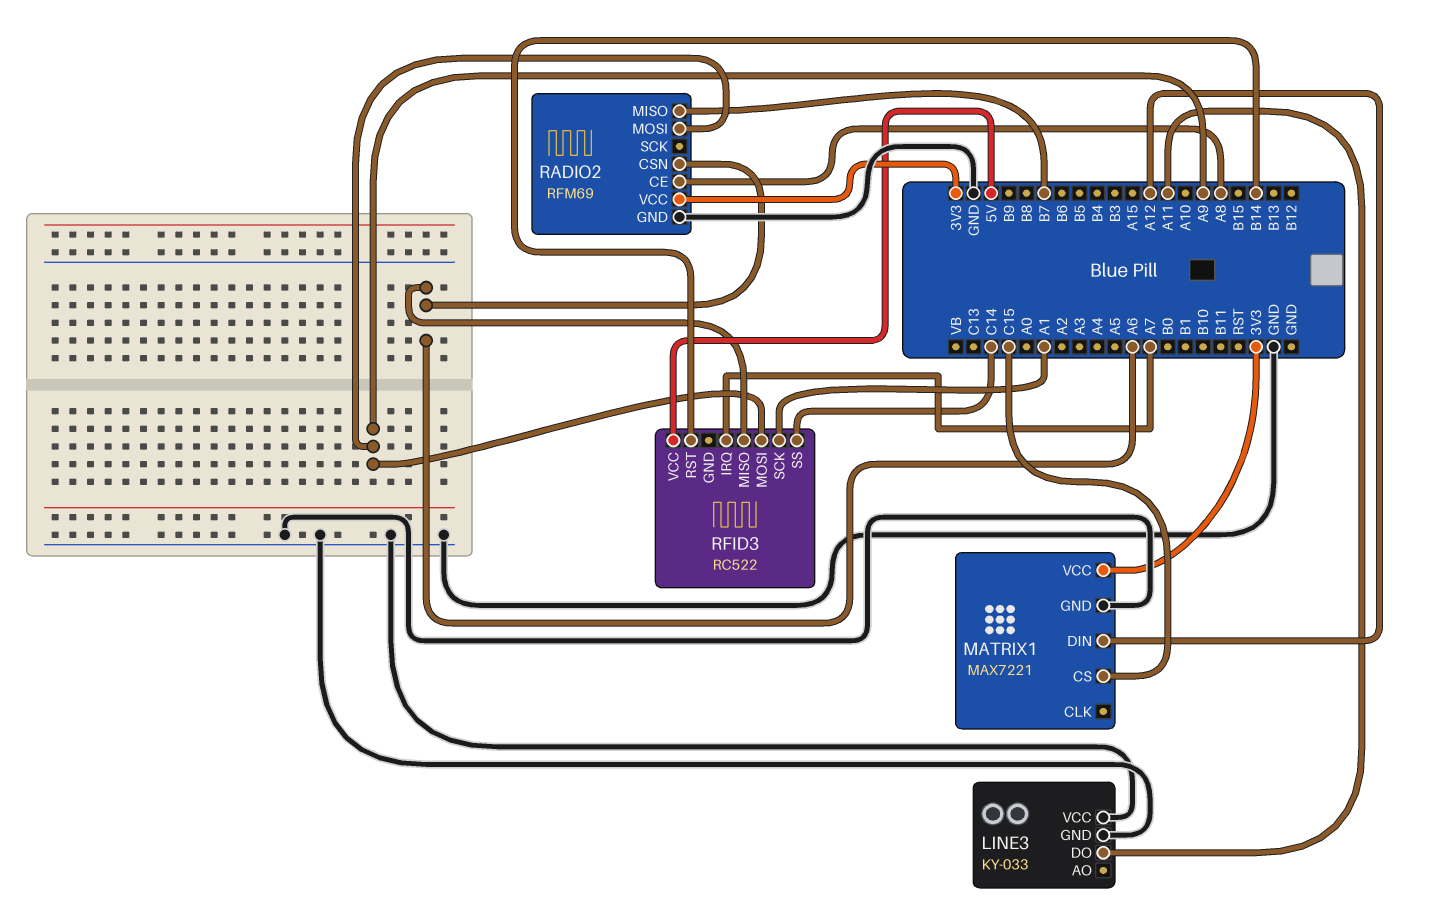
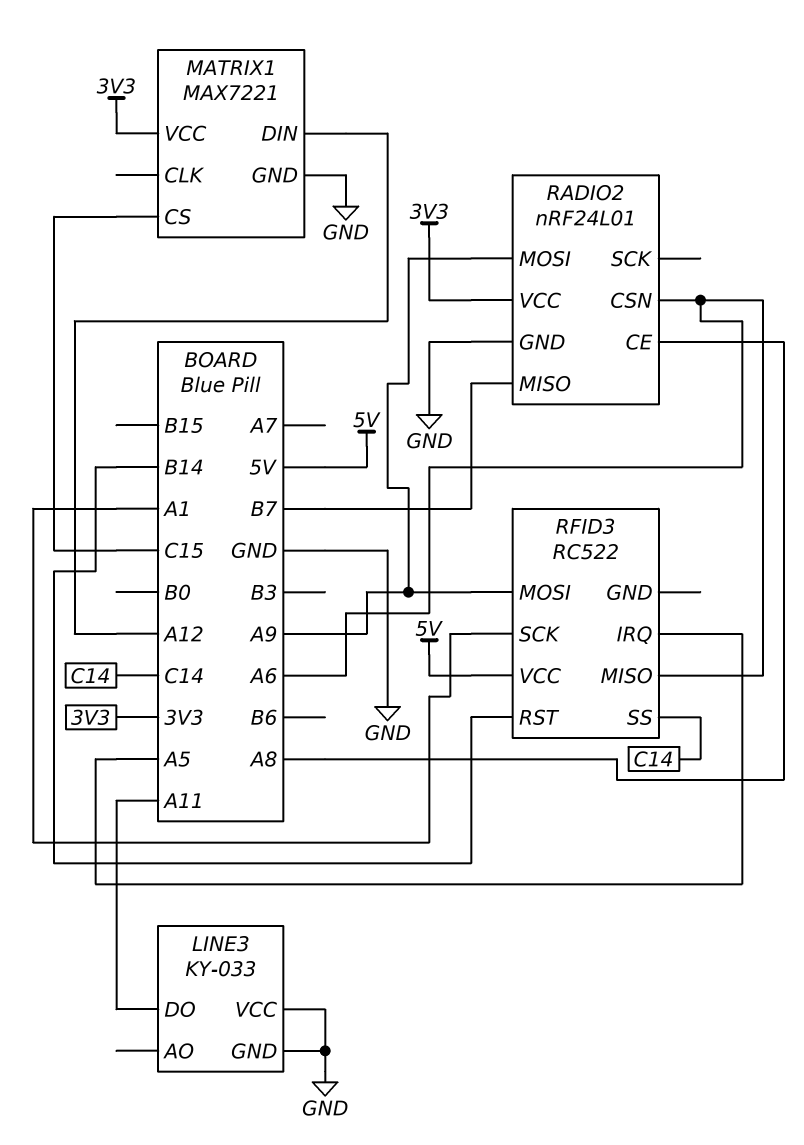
RADIO2: RFM69 -> nRF24L01
RFID3 pin IRQ: A7 -> A5

